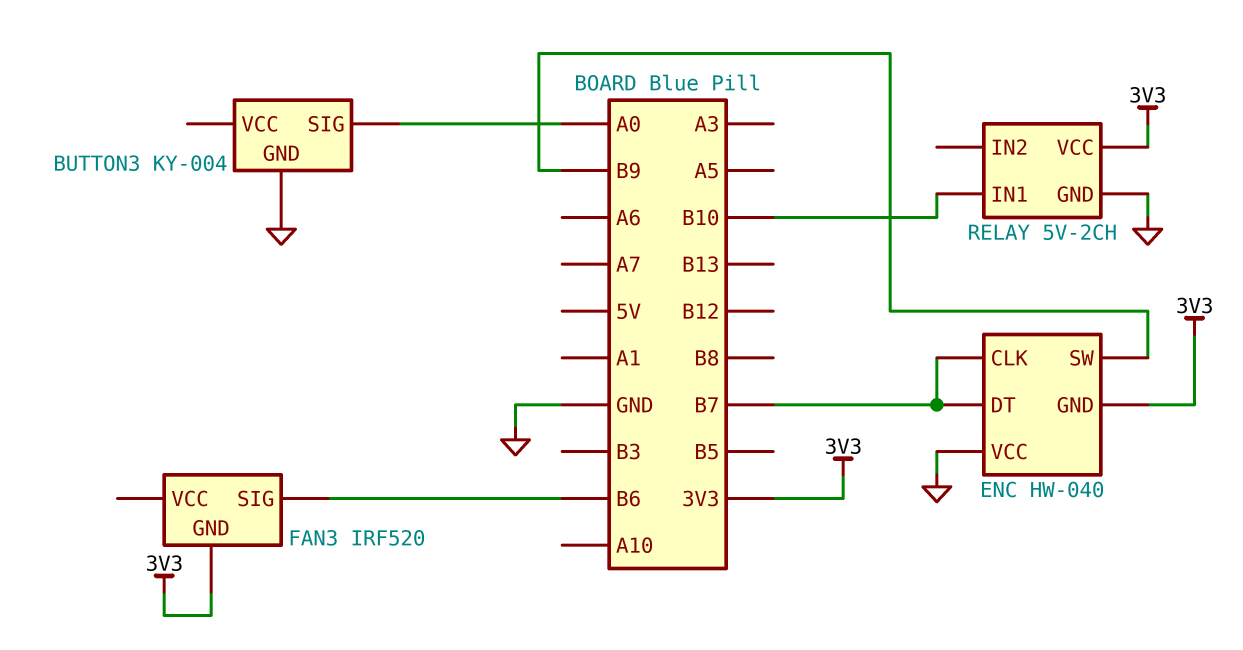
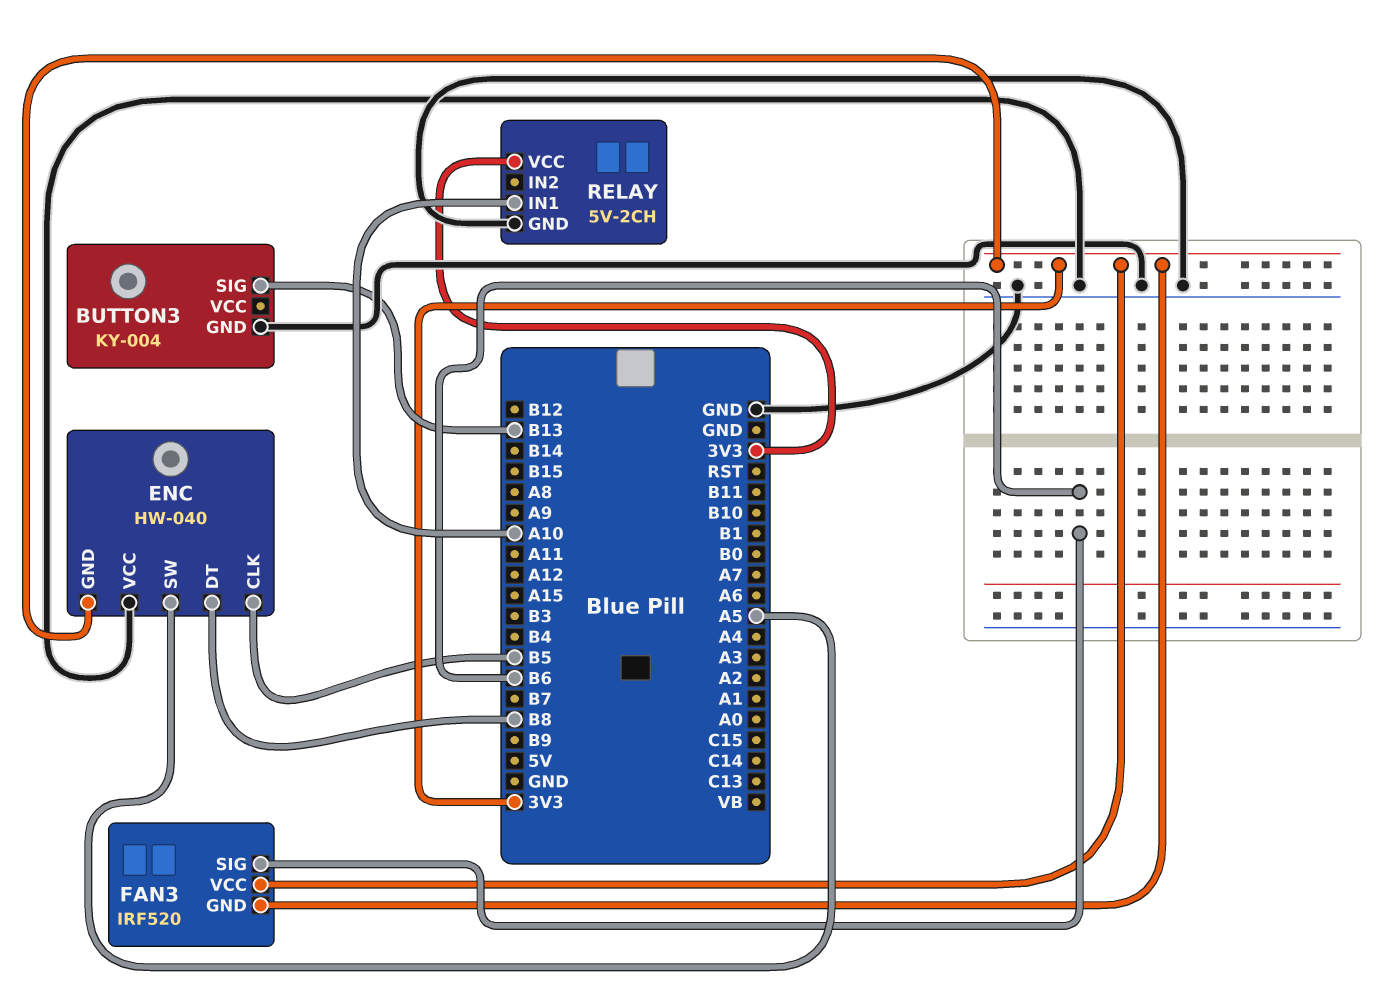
BUTTON3 pin SIG: A0 -> B13
ENC pin CLK: B7 -> B5
ENC pin DT: B7 -> B8
ENC pin SW: B9 -> A5
FAN3 pin VCC: none -> 3V3
RELAY pin IN1: B10 -> A10

